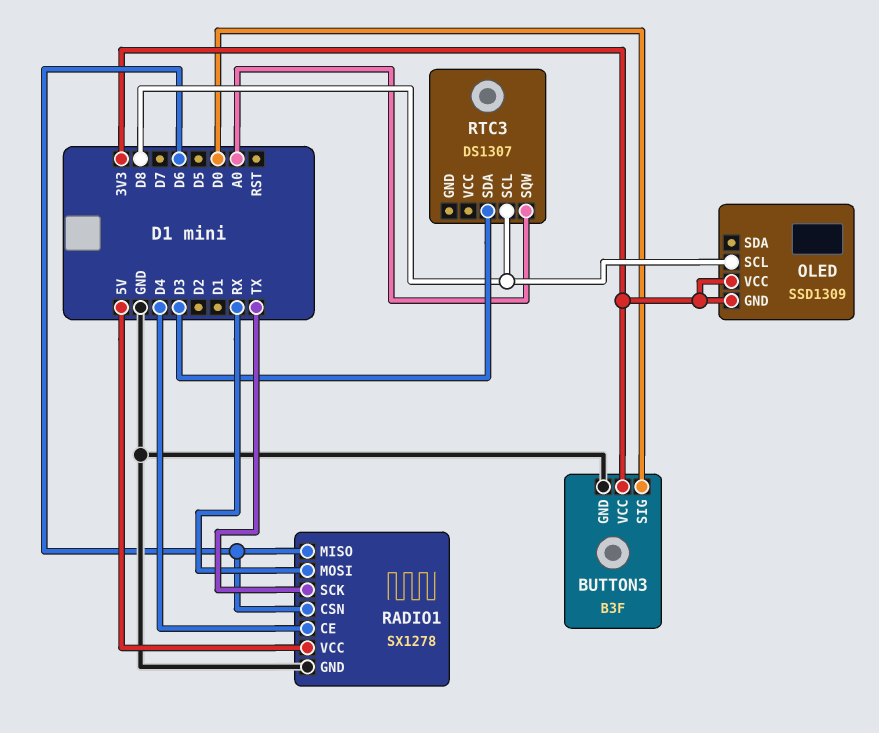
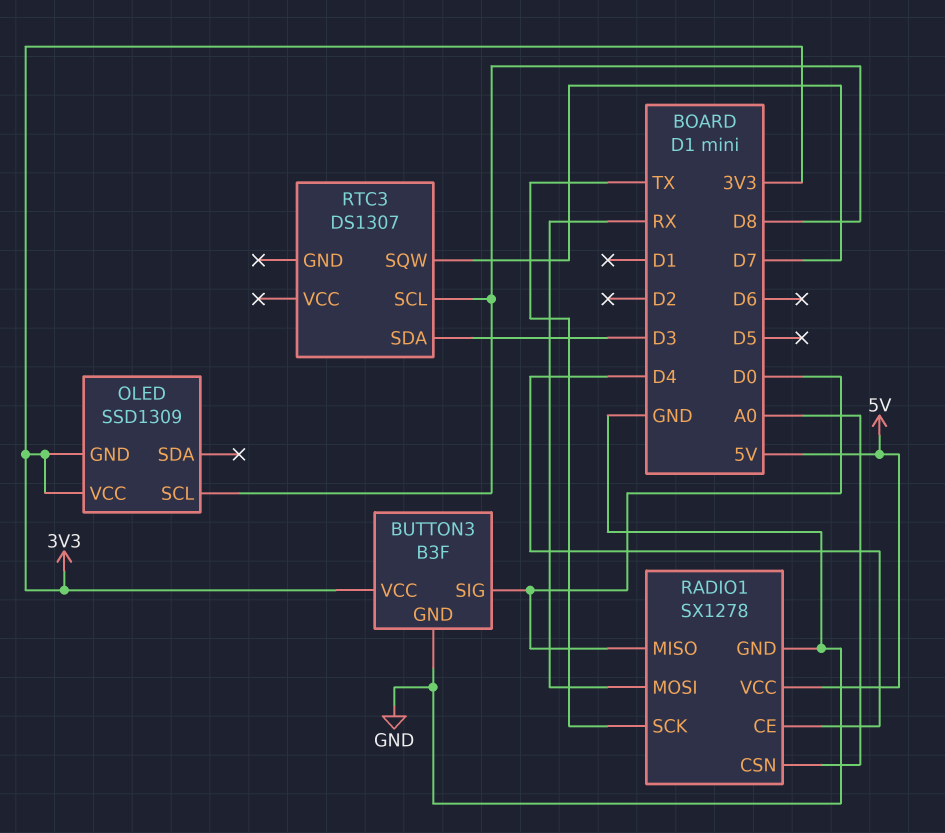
RADIO1 pin CSN: D6 -> A0
RADIO1 pin MISO: D6 -> D0
RTC3 pin SQW: A0 -> D7

